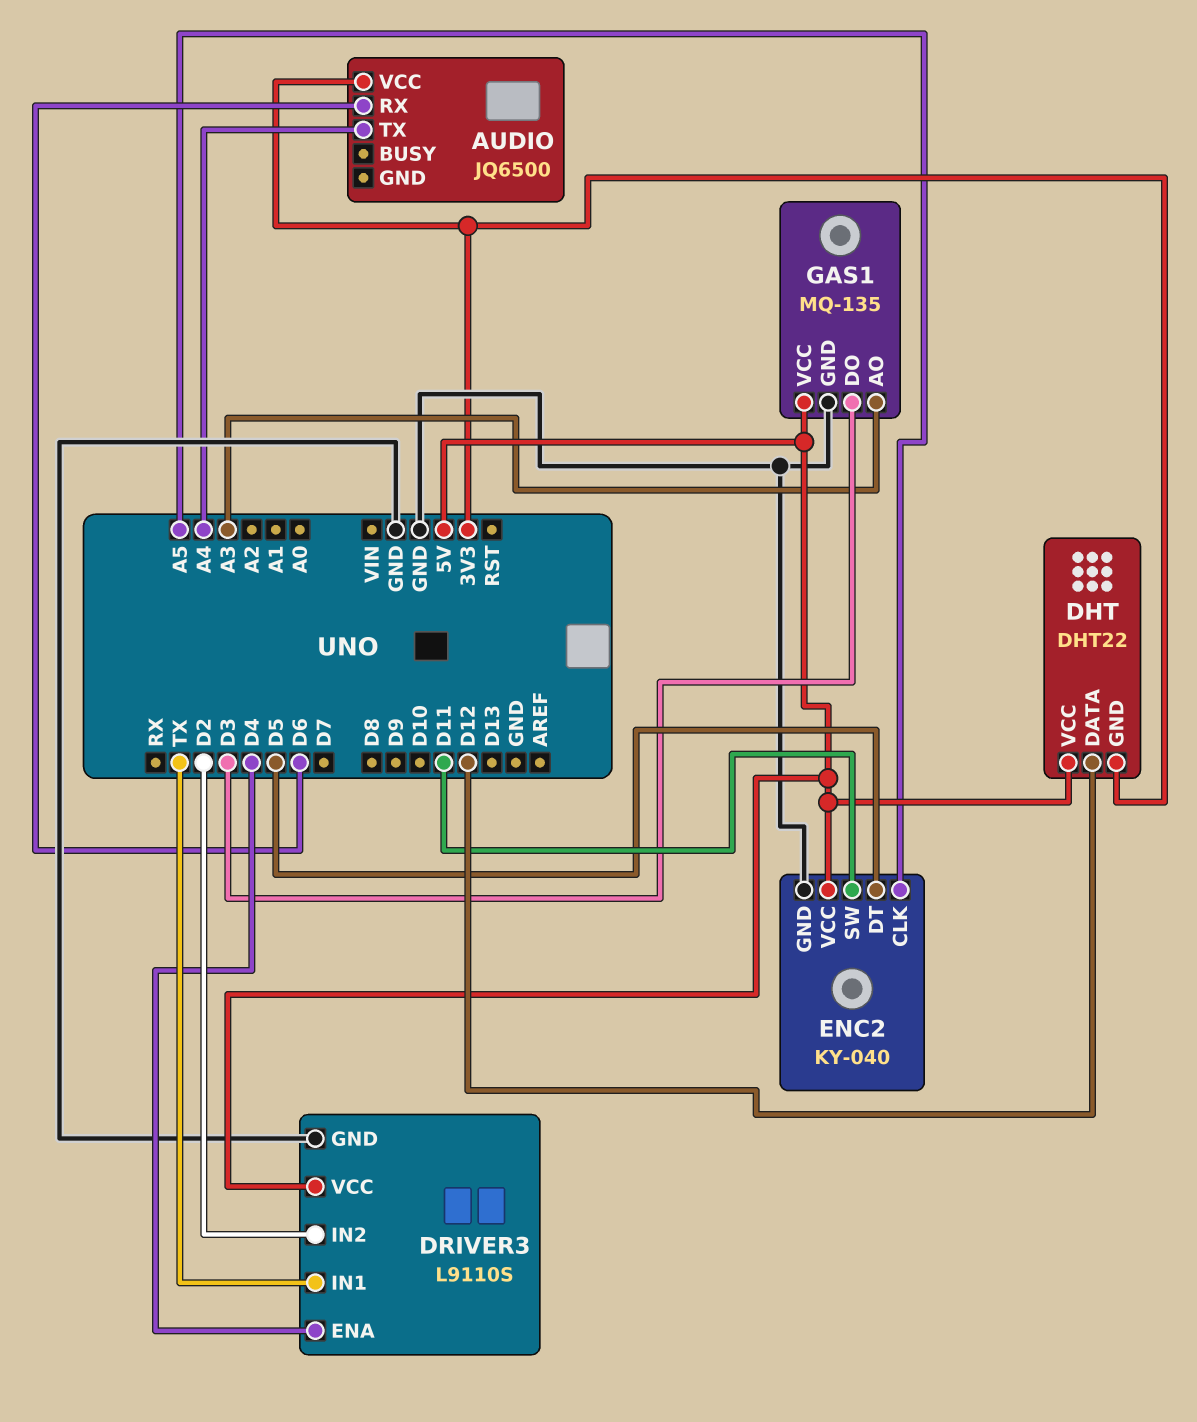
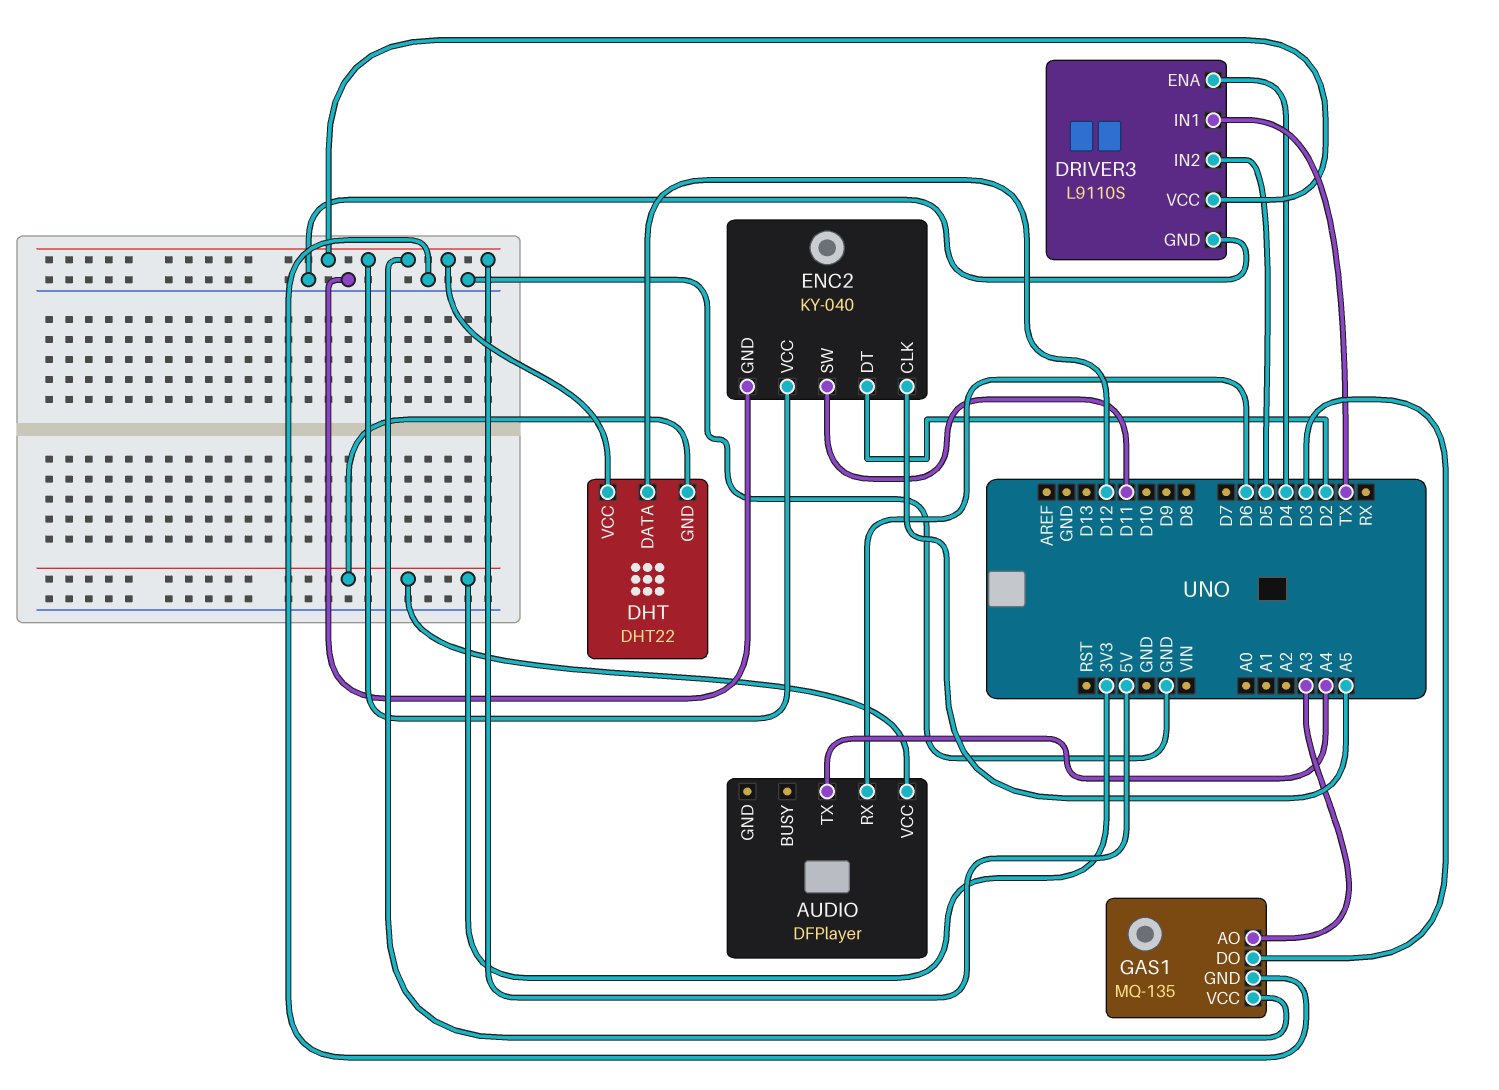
AUDIO: JQ6500 -> DFPlayer
DRIVER3 pin IN2: D2 -> D5
ENC2 pin DT: D5 -> D2

